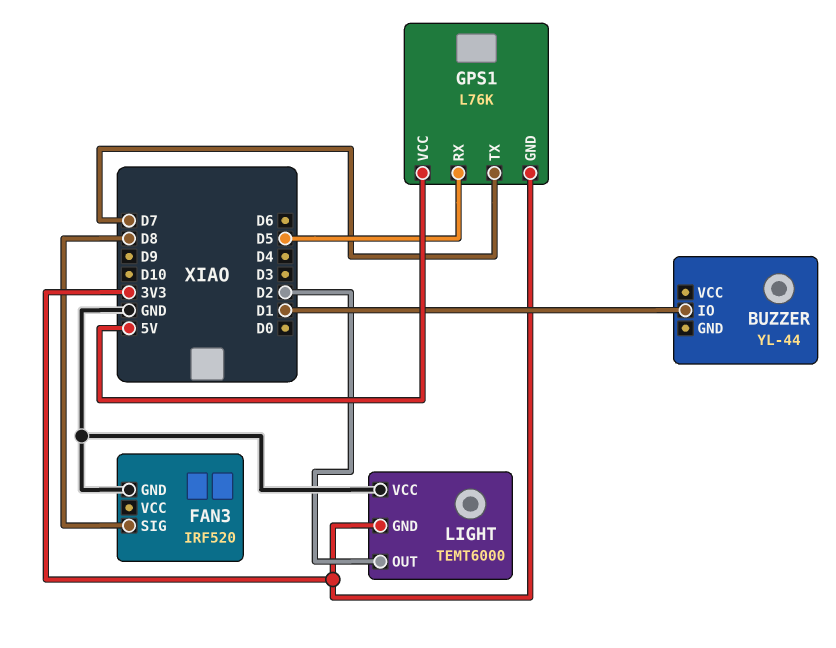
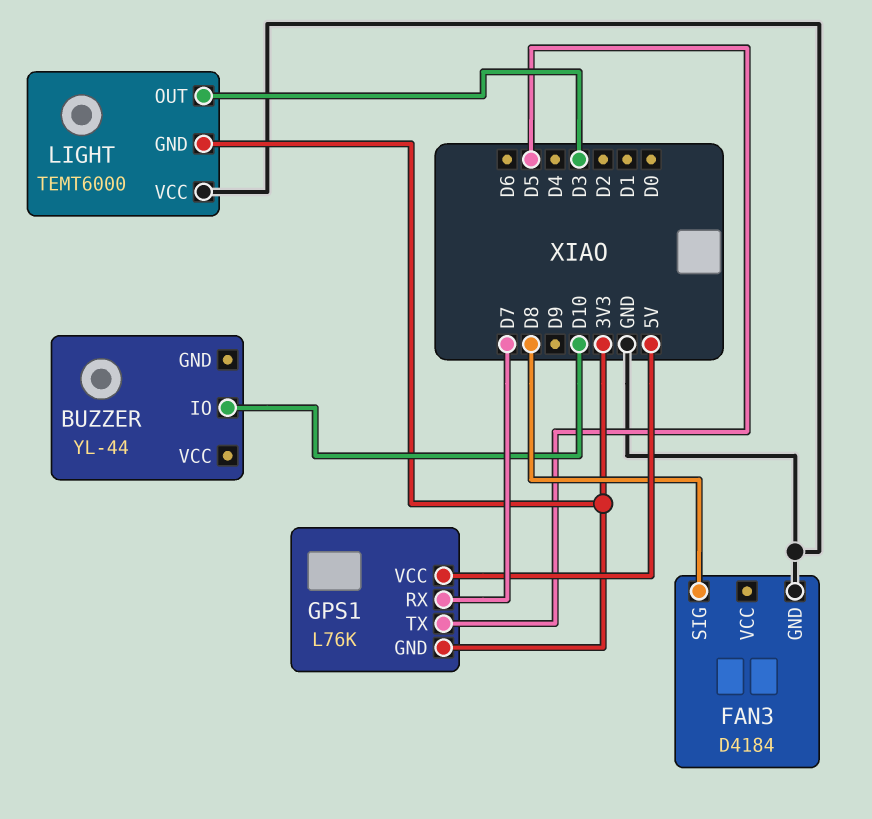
BUZZER pin IO: D1 -> D10
FAN3: IRF520 -> D4184
GPS1 pin RX: D5 -> D7
GPS1 pin TX: D7 -> D5
LIGHT pin OUT: D2 -> D3

